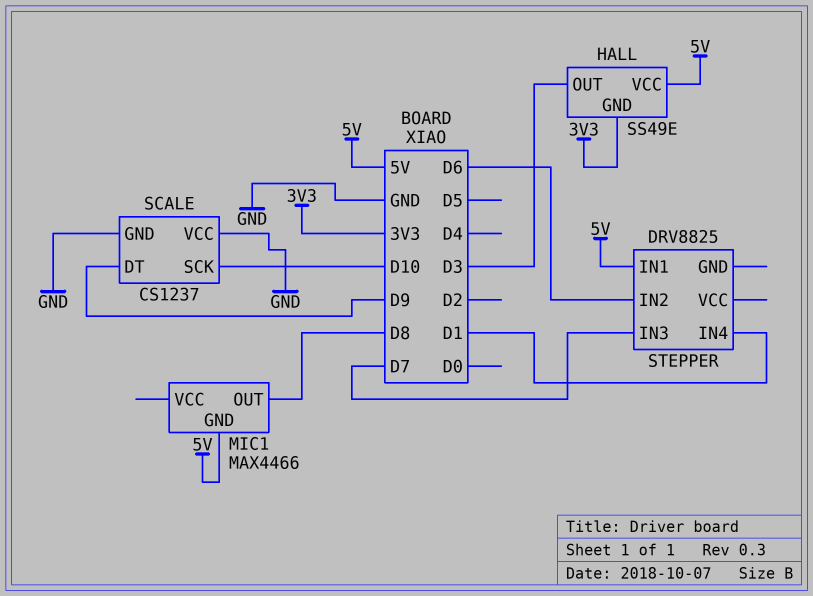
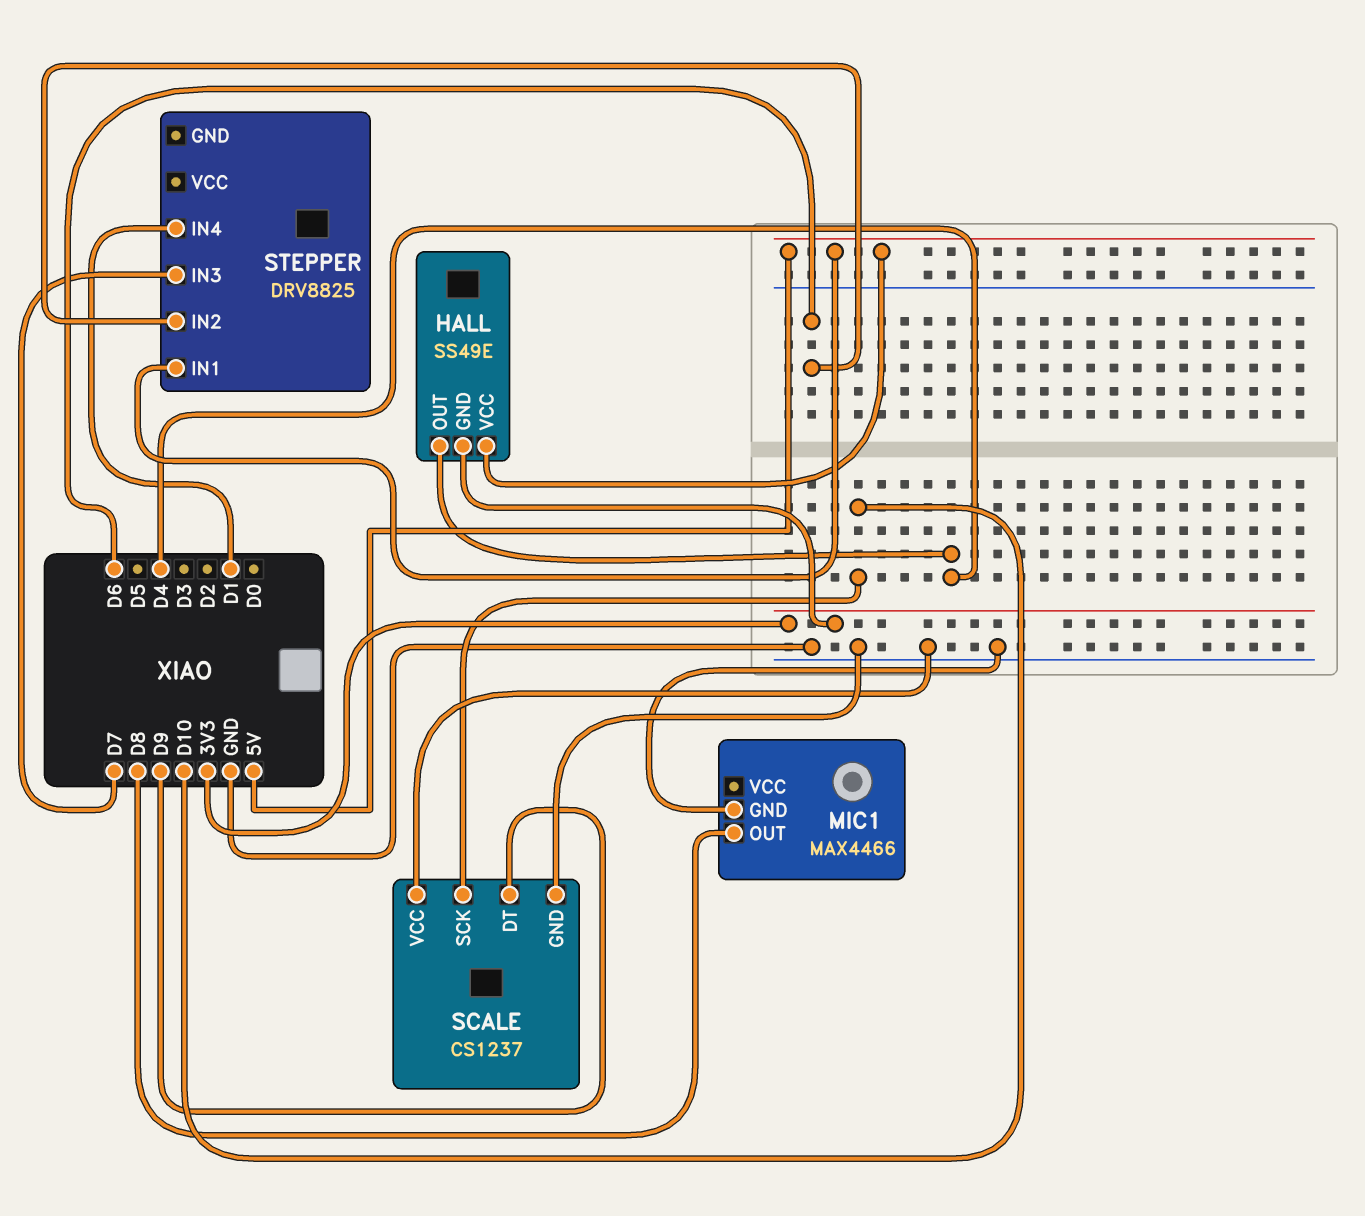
HALL pin OUT: D3 -> D4
MIC1 pin GND: 5V -> GND

